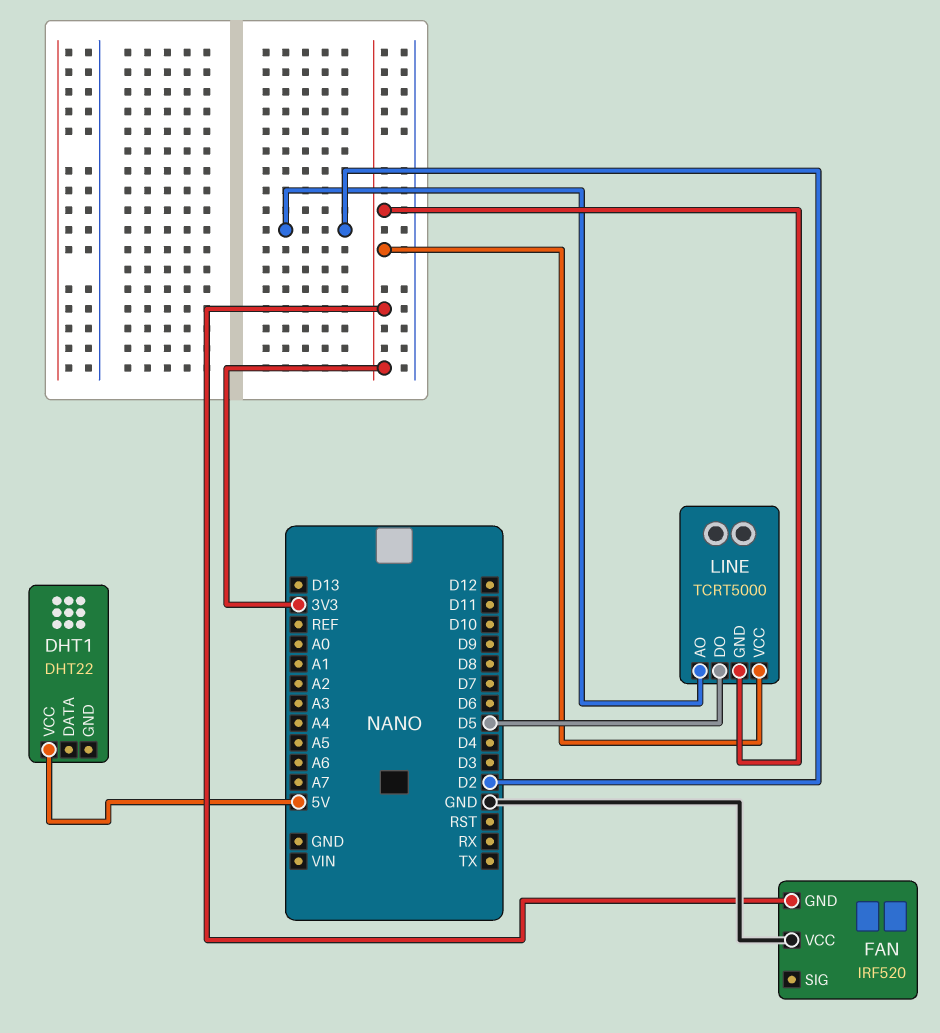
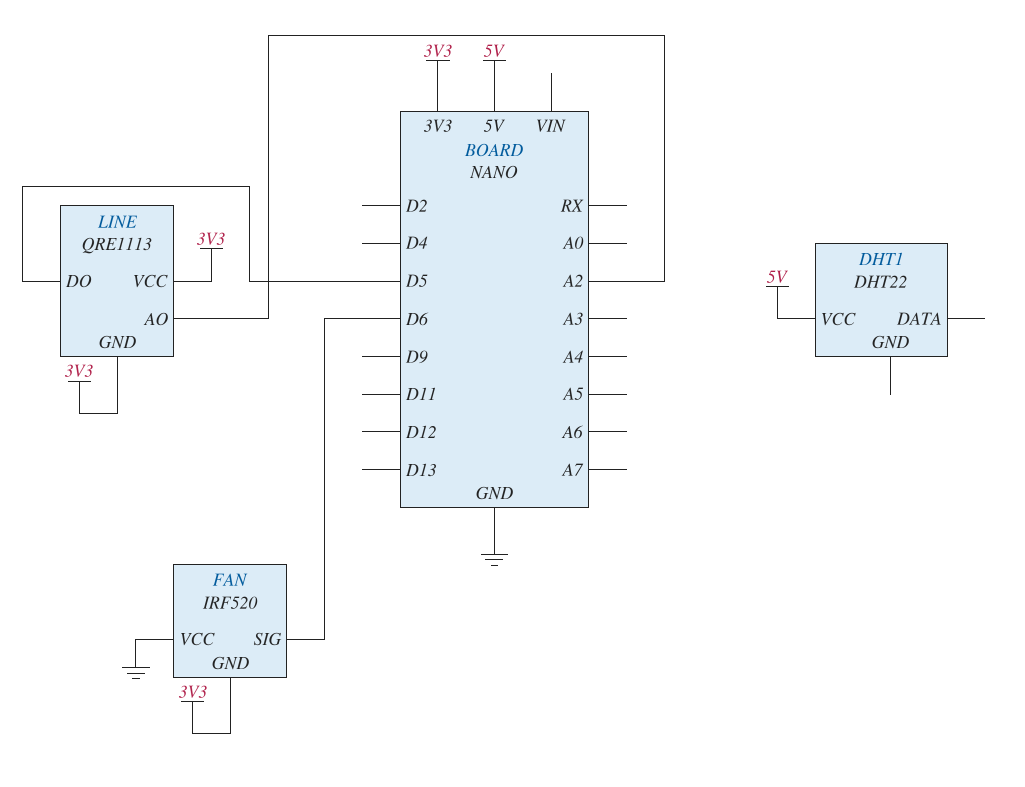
FAN pin SIG: none -> D6
LINE: TCRT5000 -> QRE1113
LINE pin AO: D2 -> A2

